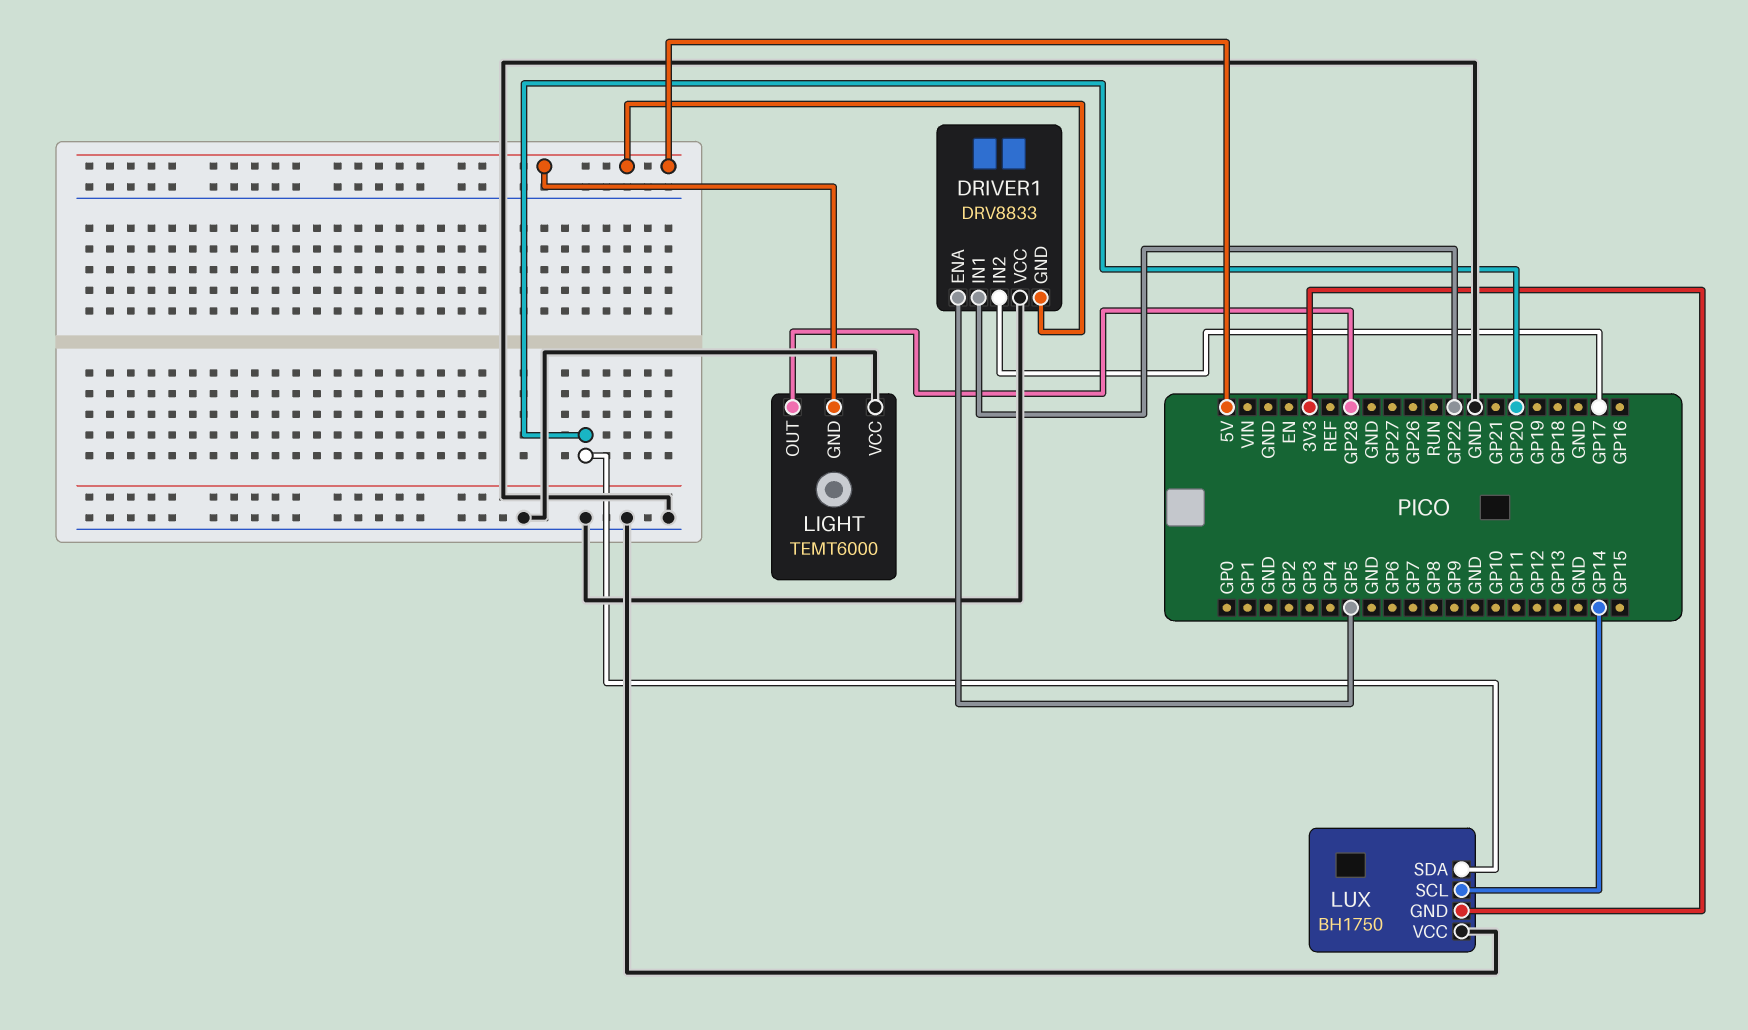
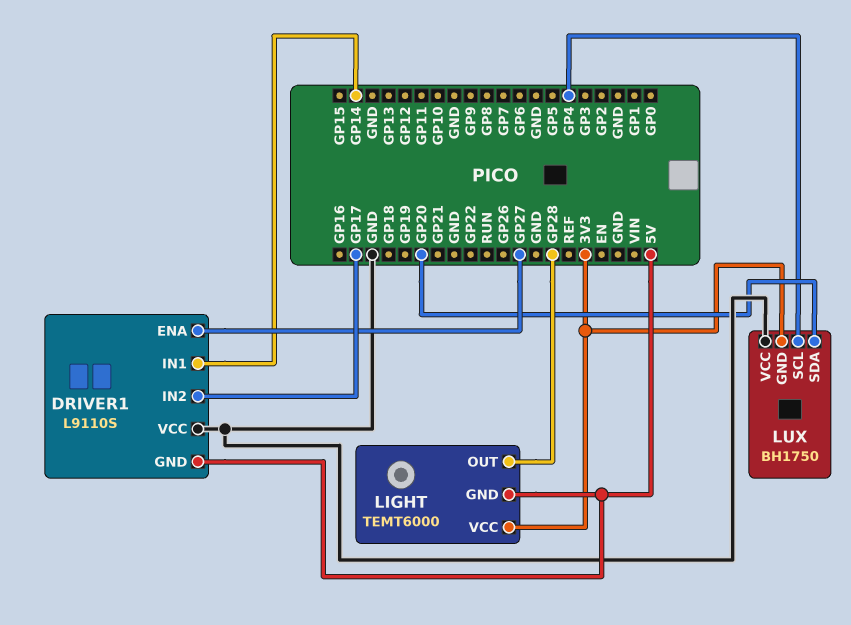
DRIVER1: DRV8833 -> L9110S
DRIVER1 pin ENA: GP5 -> GP27
DRIVER1 pin IN1: GP22 -> GP14
LIGHT pin VCC: GND -> 3V3
LUX pin SCL: GP14 -> GP4

